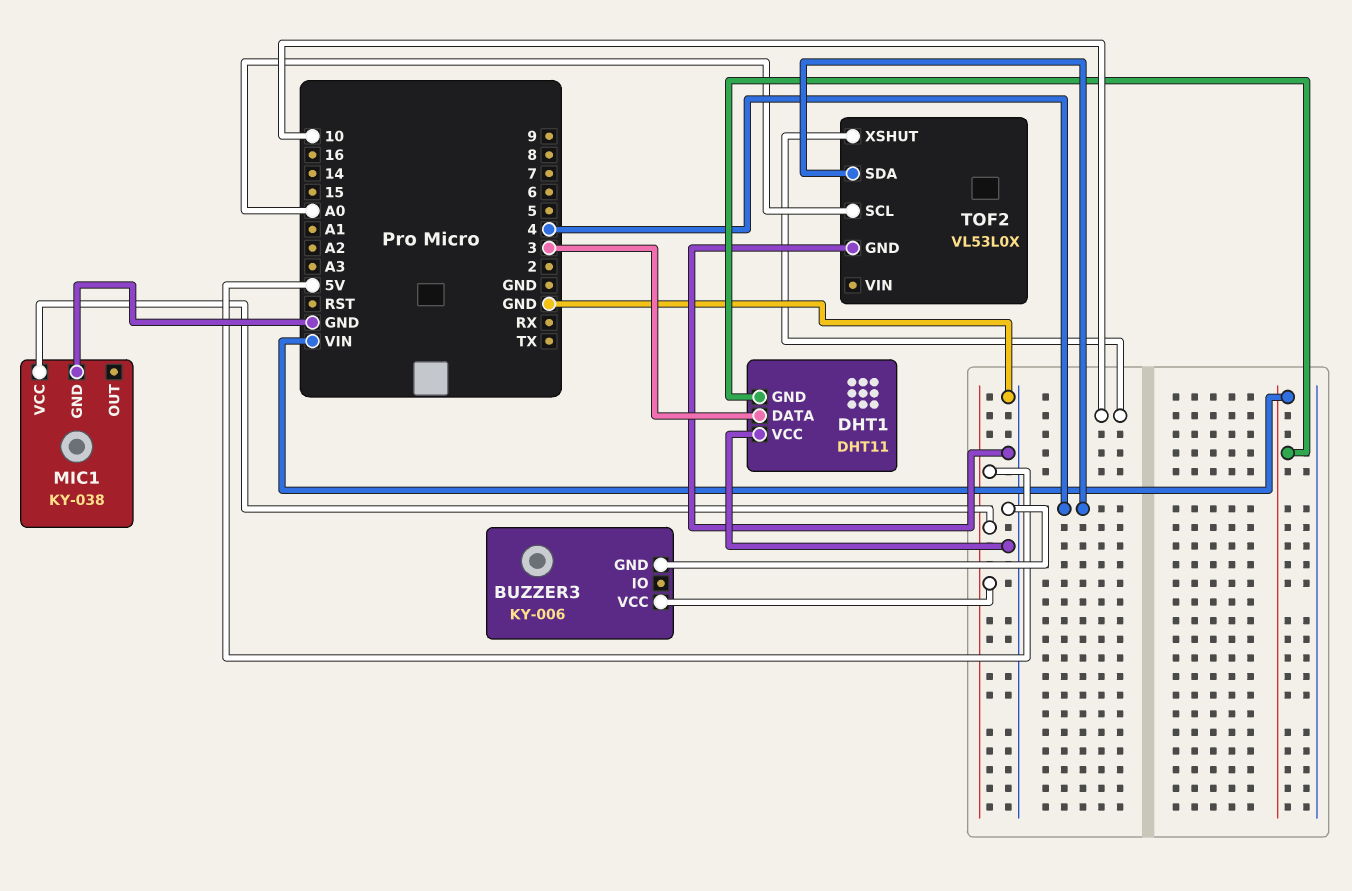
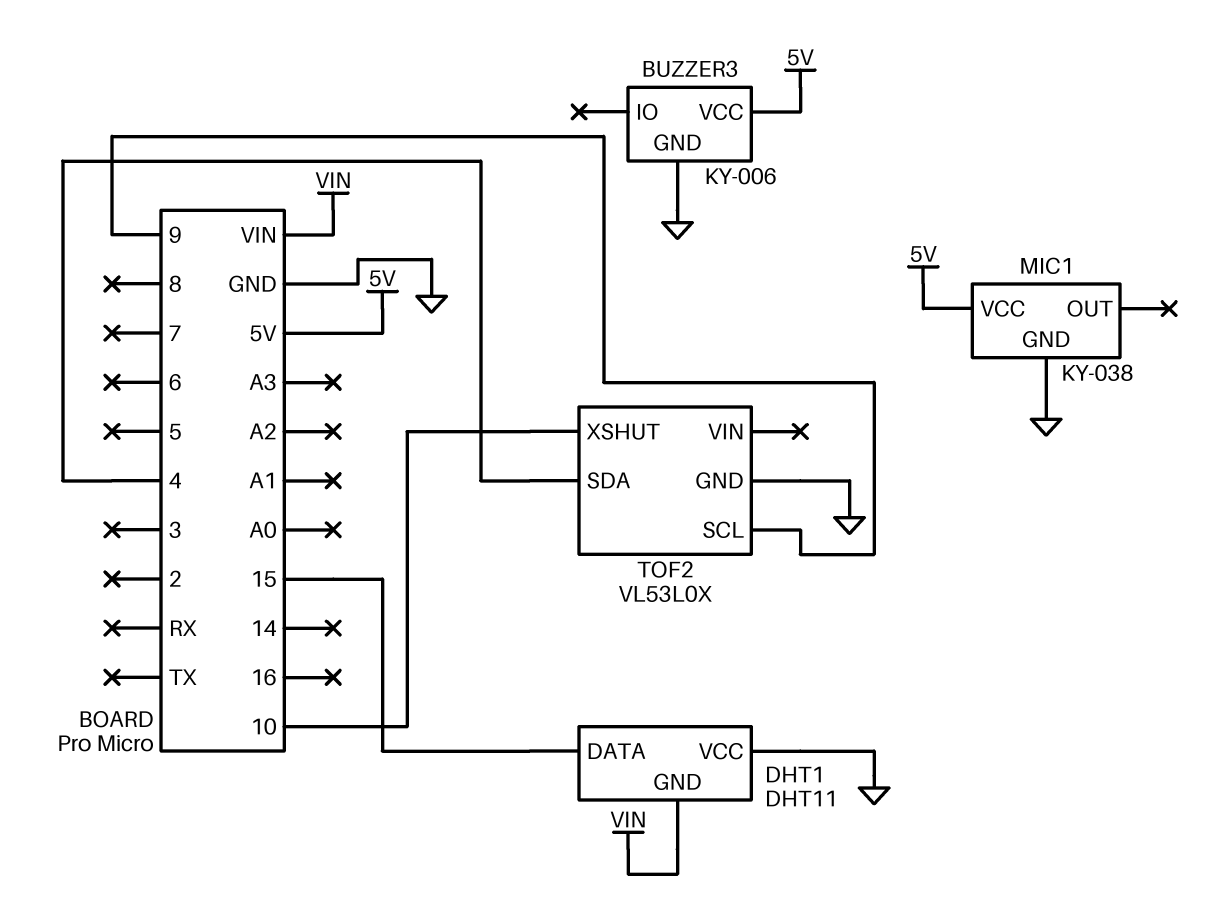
DHT1 pin DATA: 3 -> 15
TOF2 pin SCL: A0 -> 9

